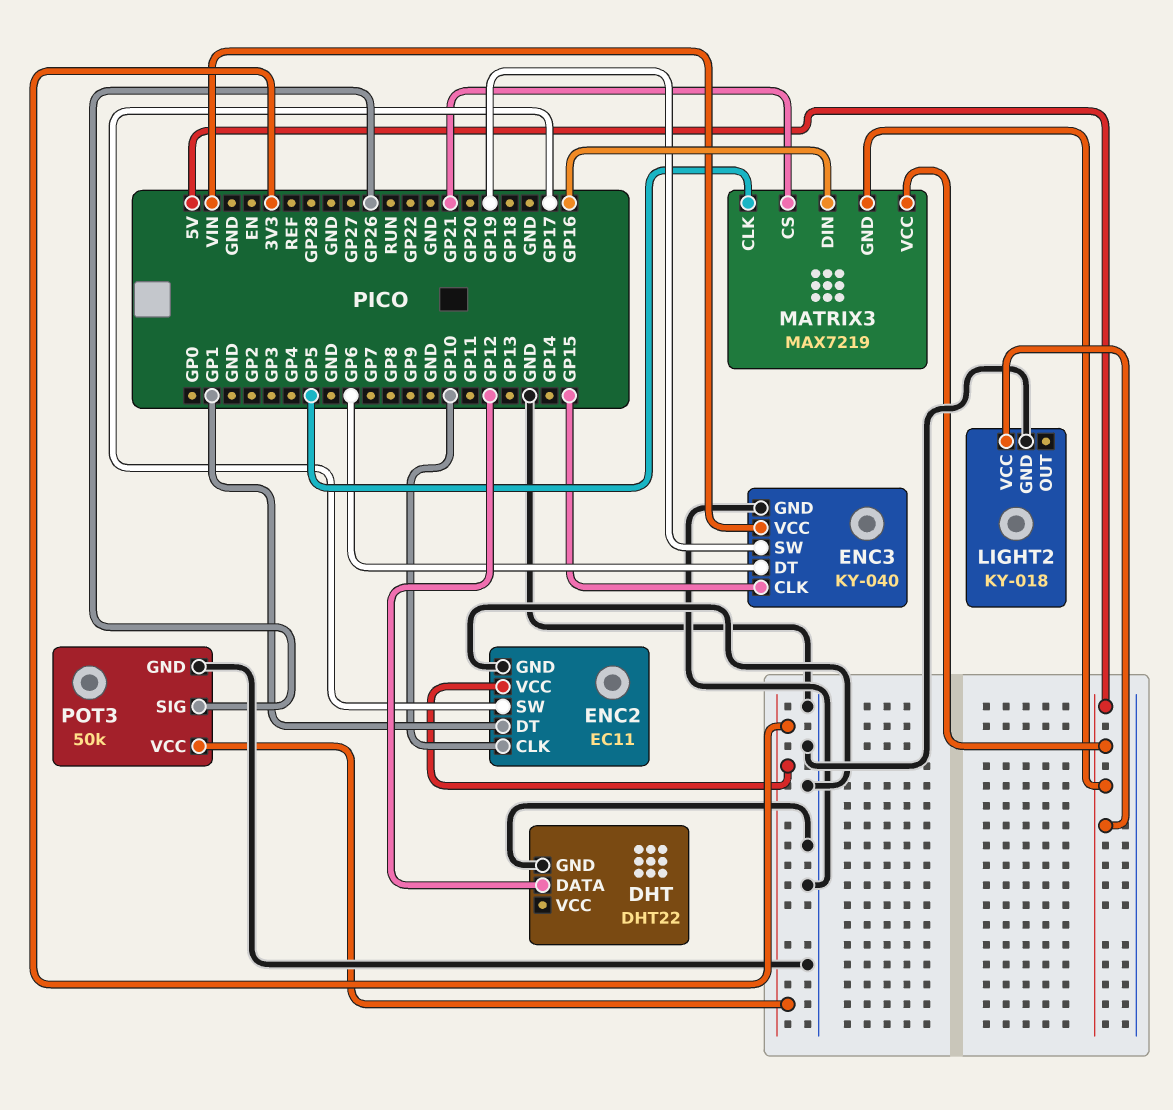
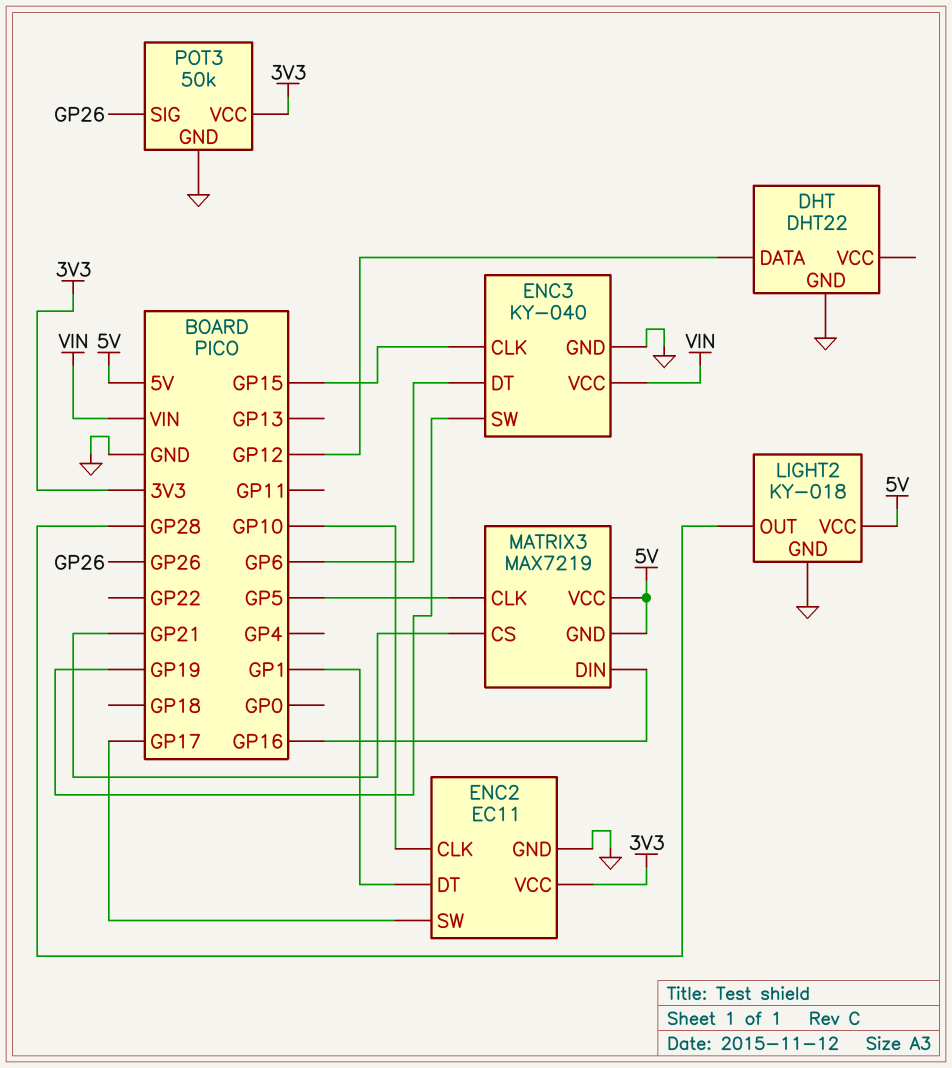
LIGHT2 pin OUT: none -> GP28

